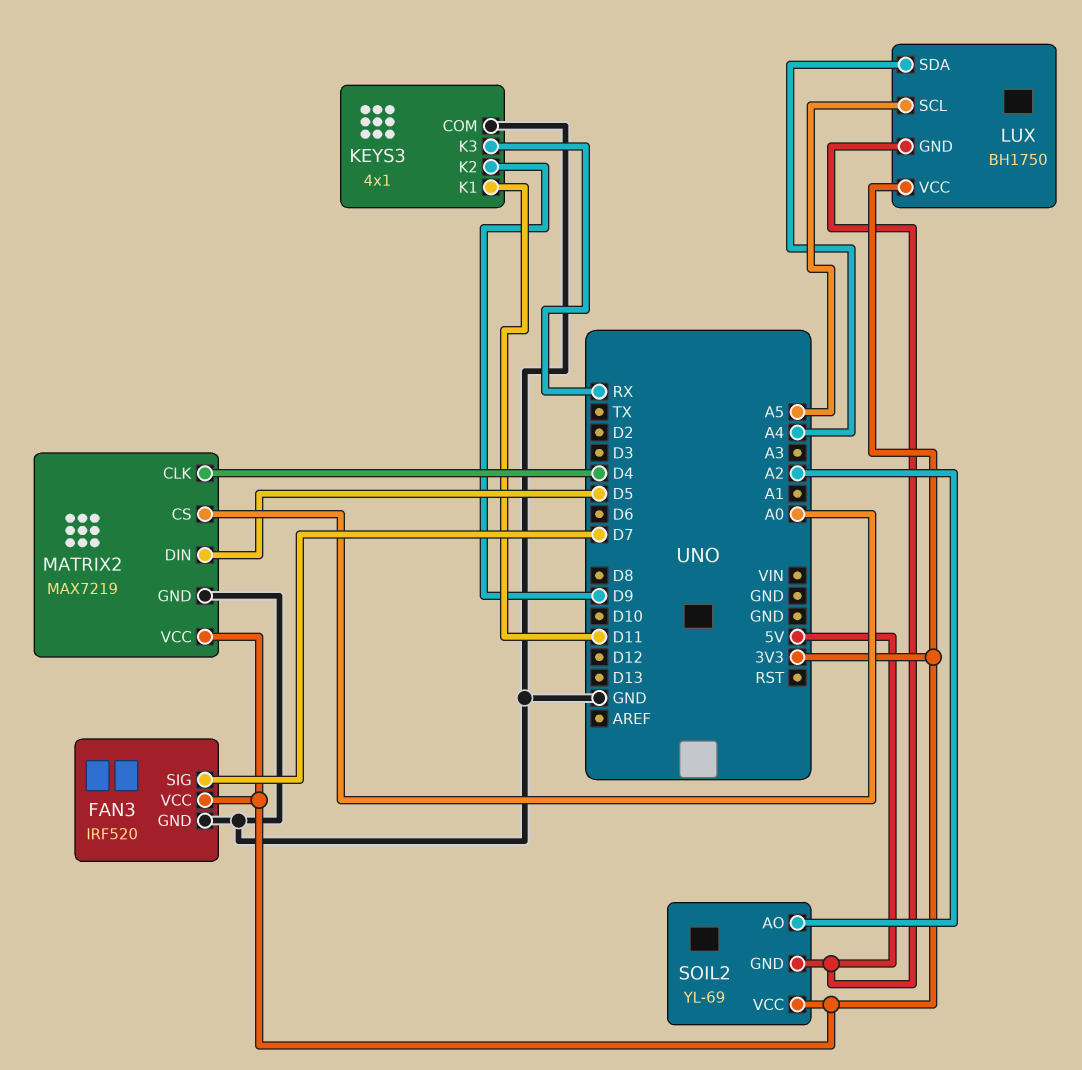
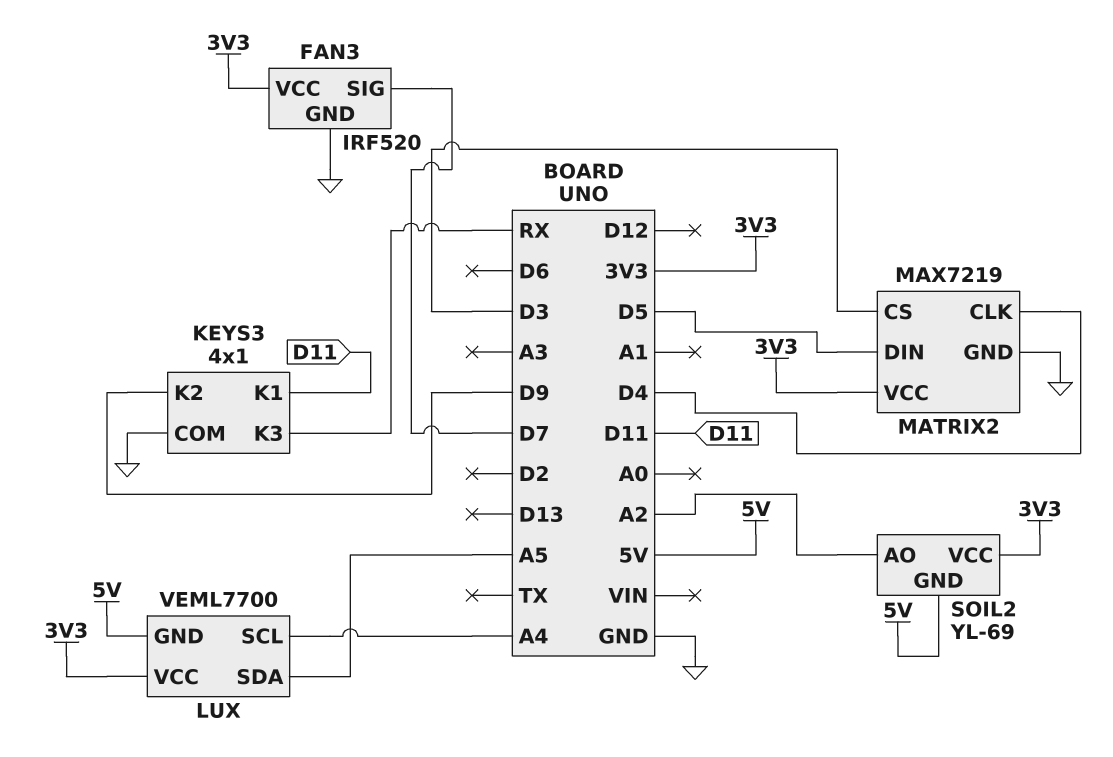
LUX: BH1750 -> VEML7700
LUX pin SCL: A5 -> A4
LUX pin SDA: A4 -> A5
MATRIX2 pin CS: A0 -> D3

